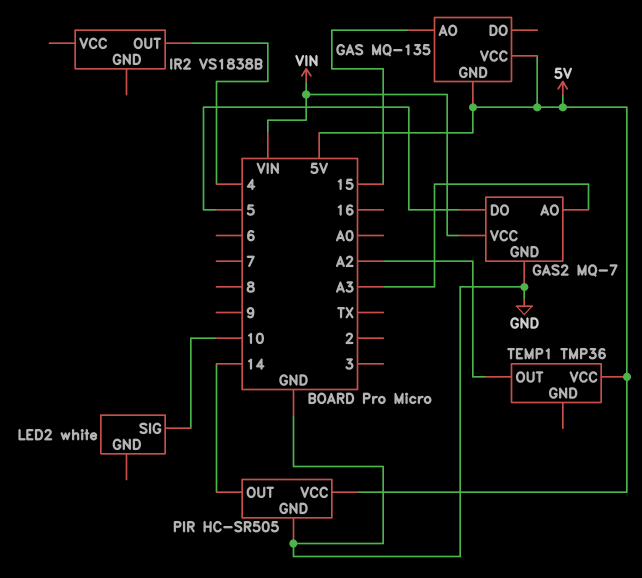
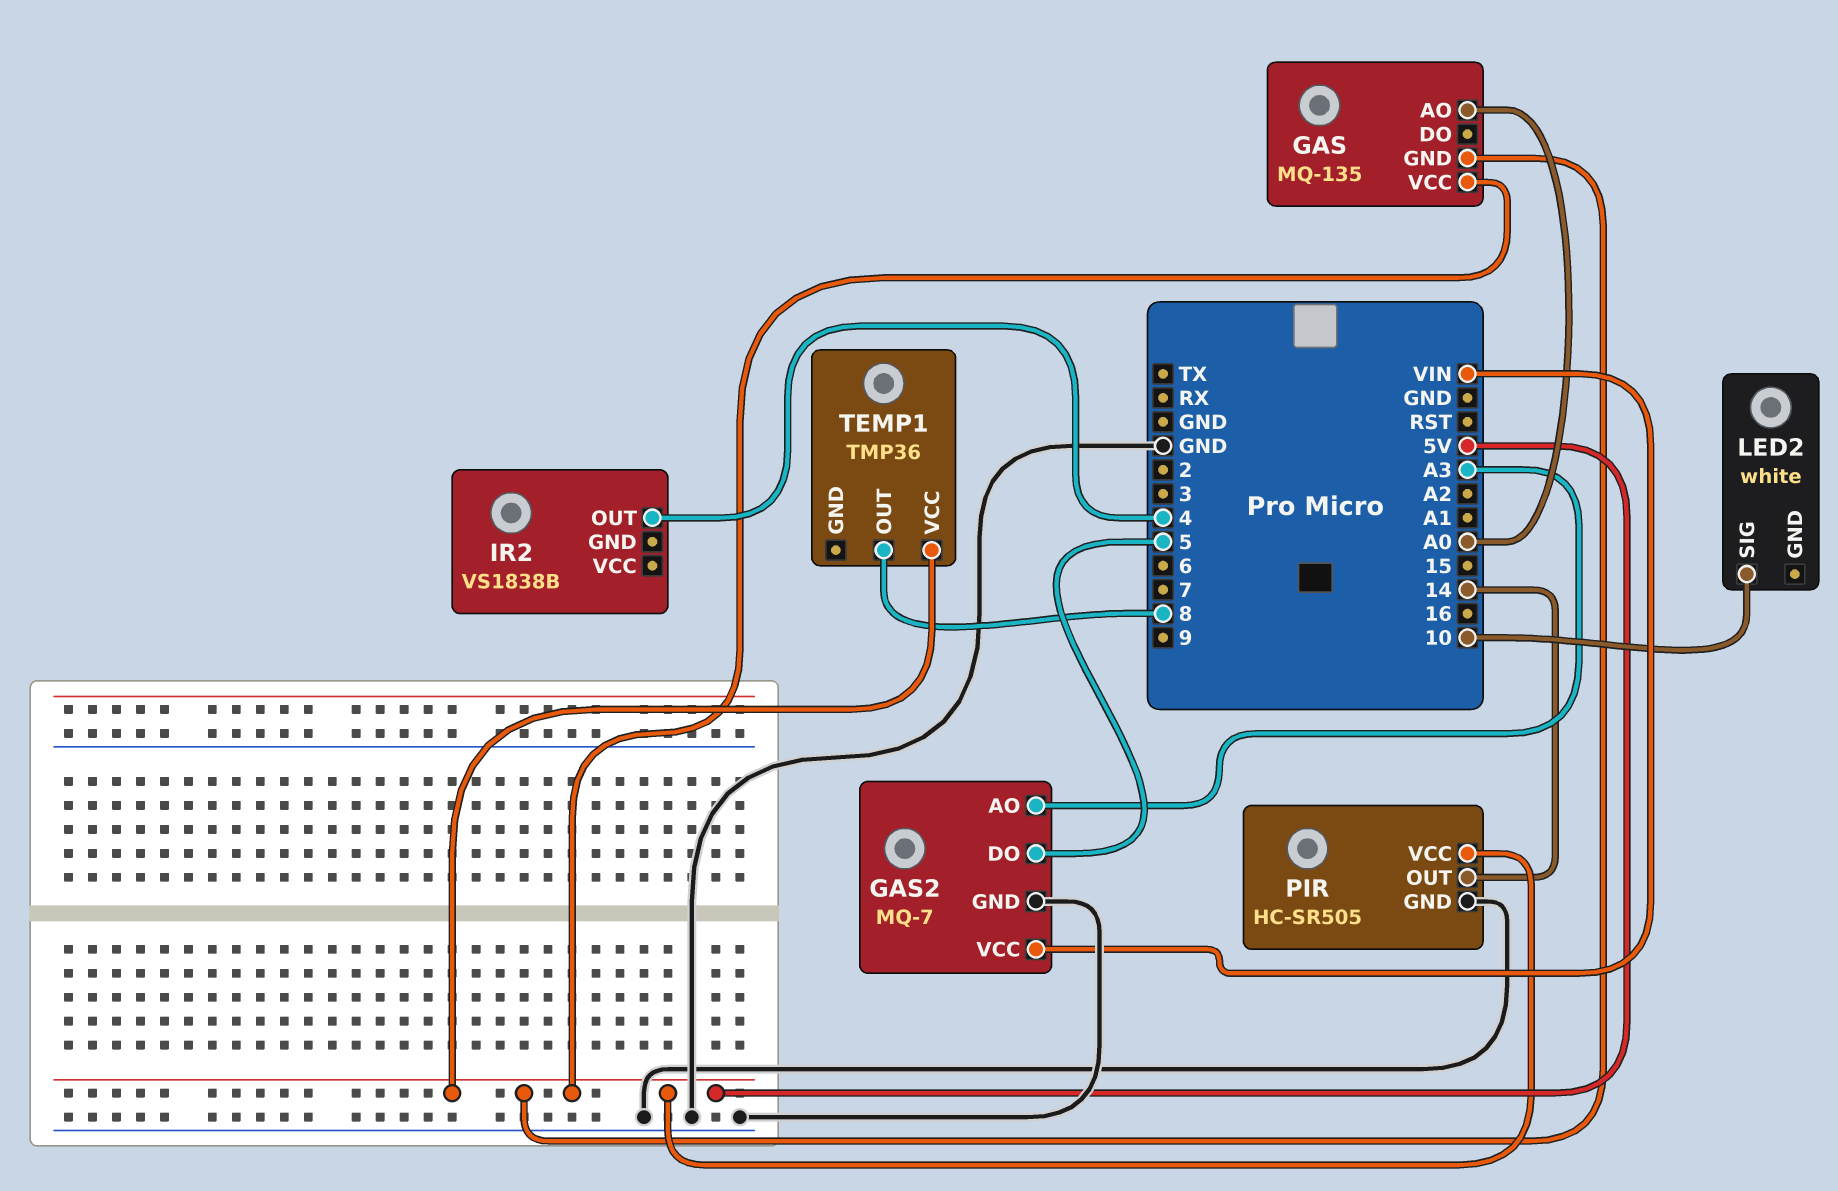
GAS pin AO: 15 -> A0
TEMP1 pin OUT: A2 -> 8

